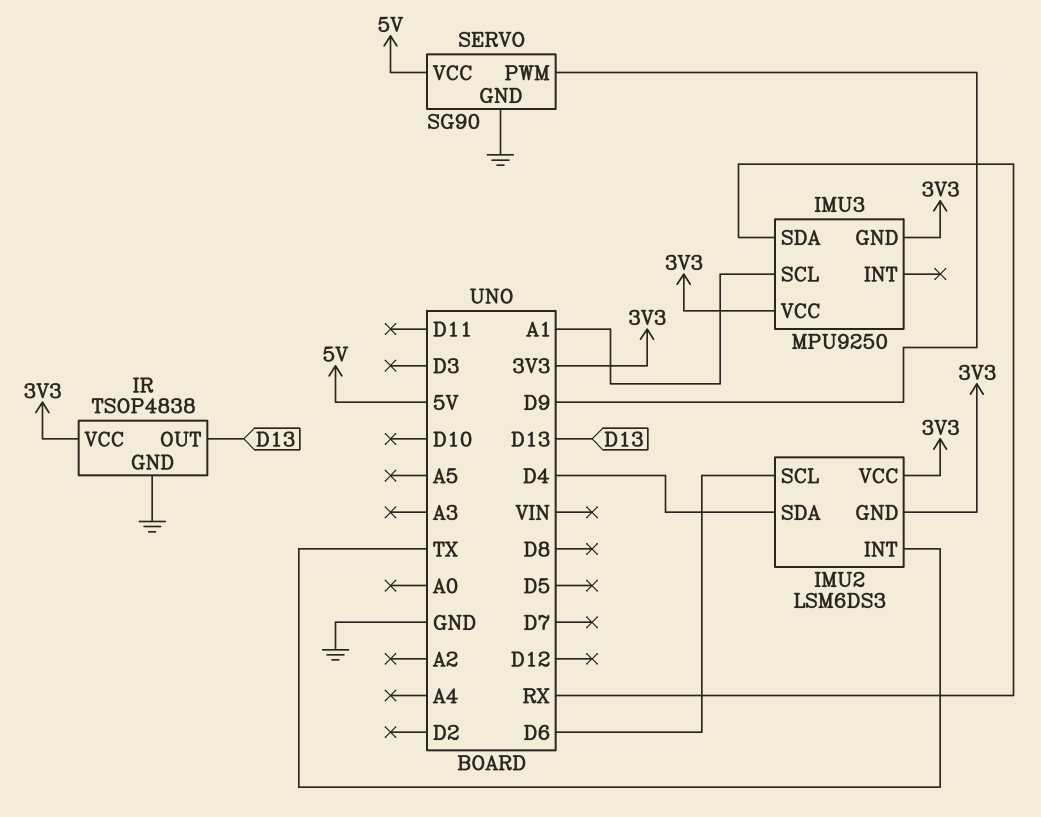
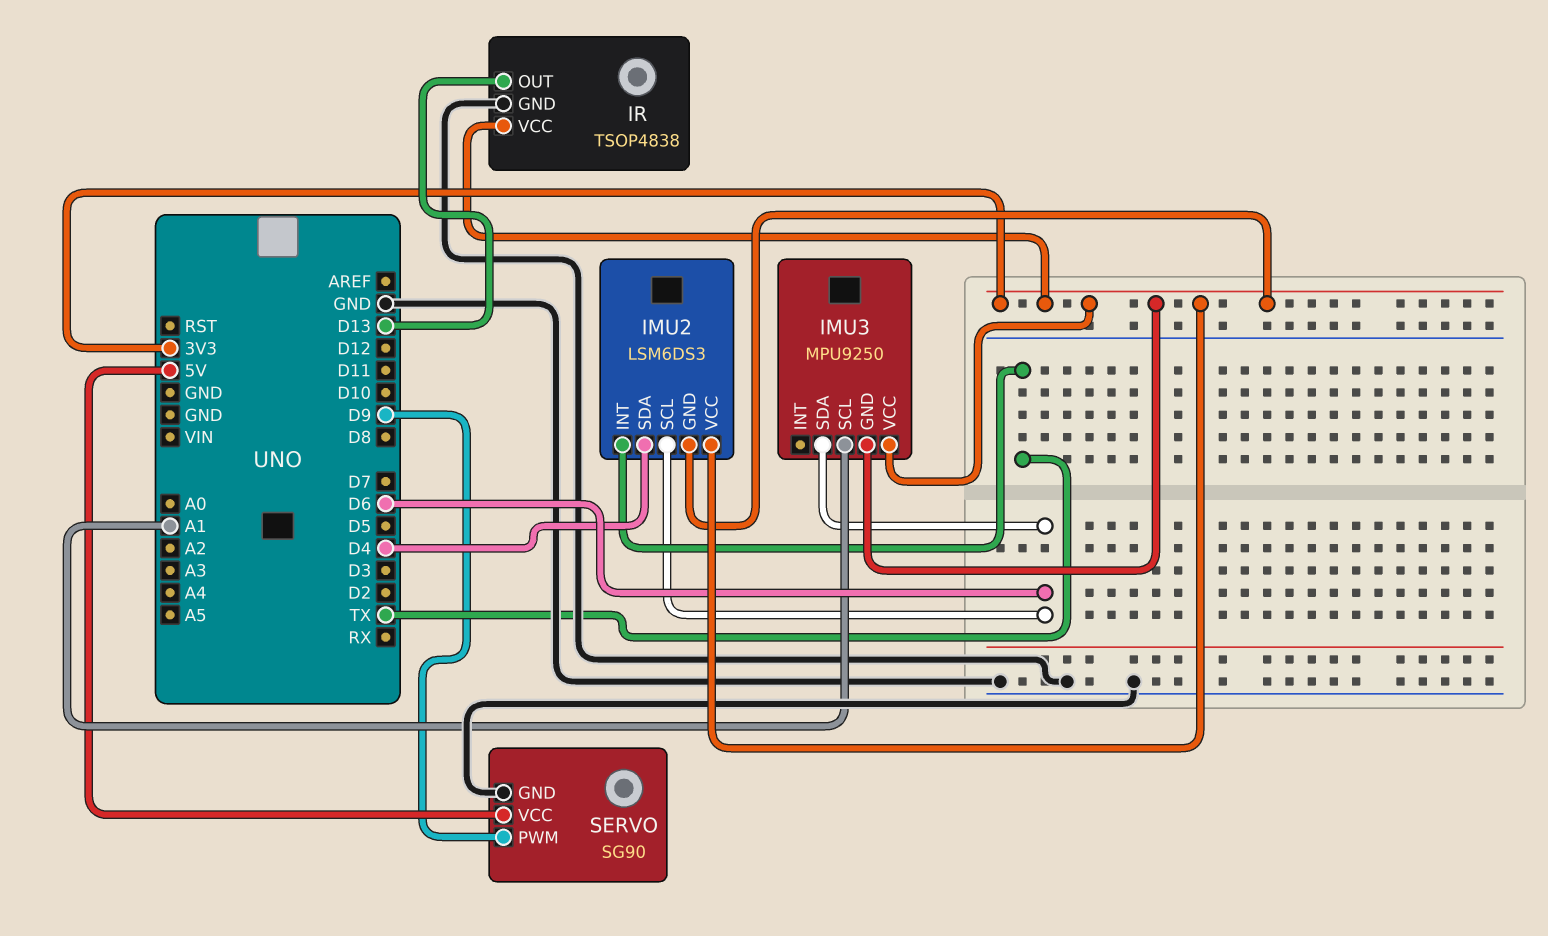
IMU3 pin SDA: RX -> D6

